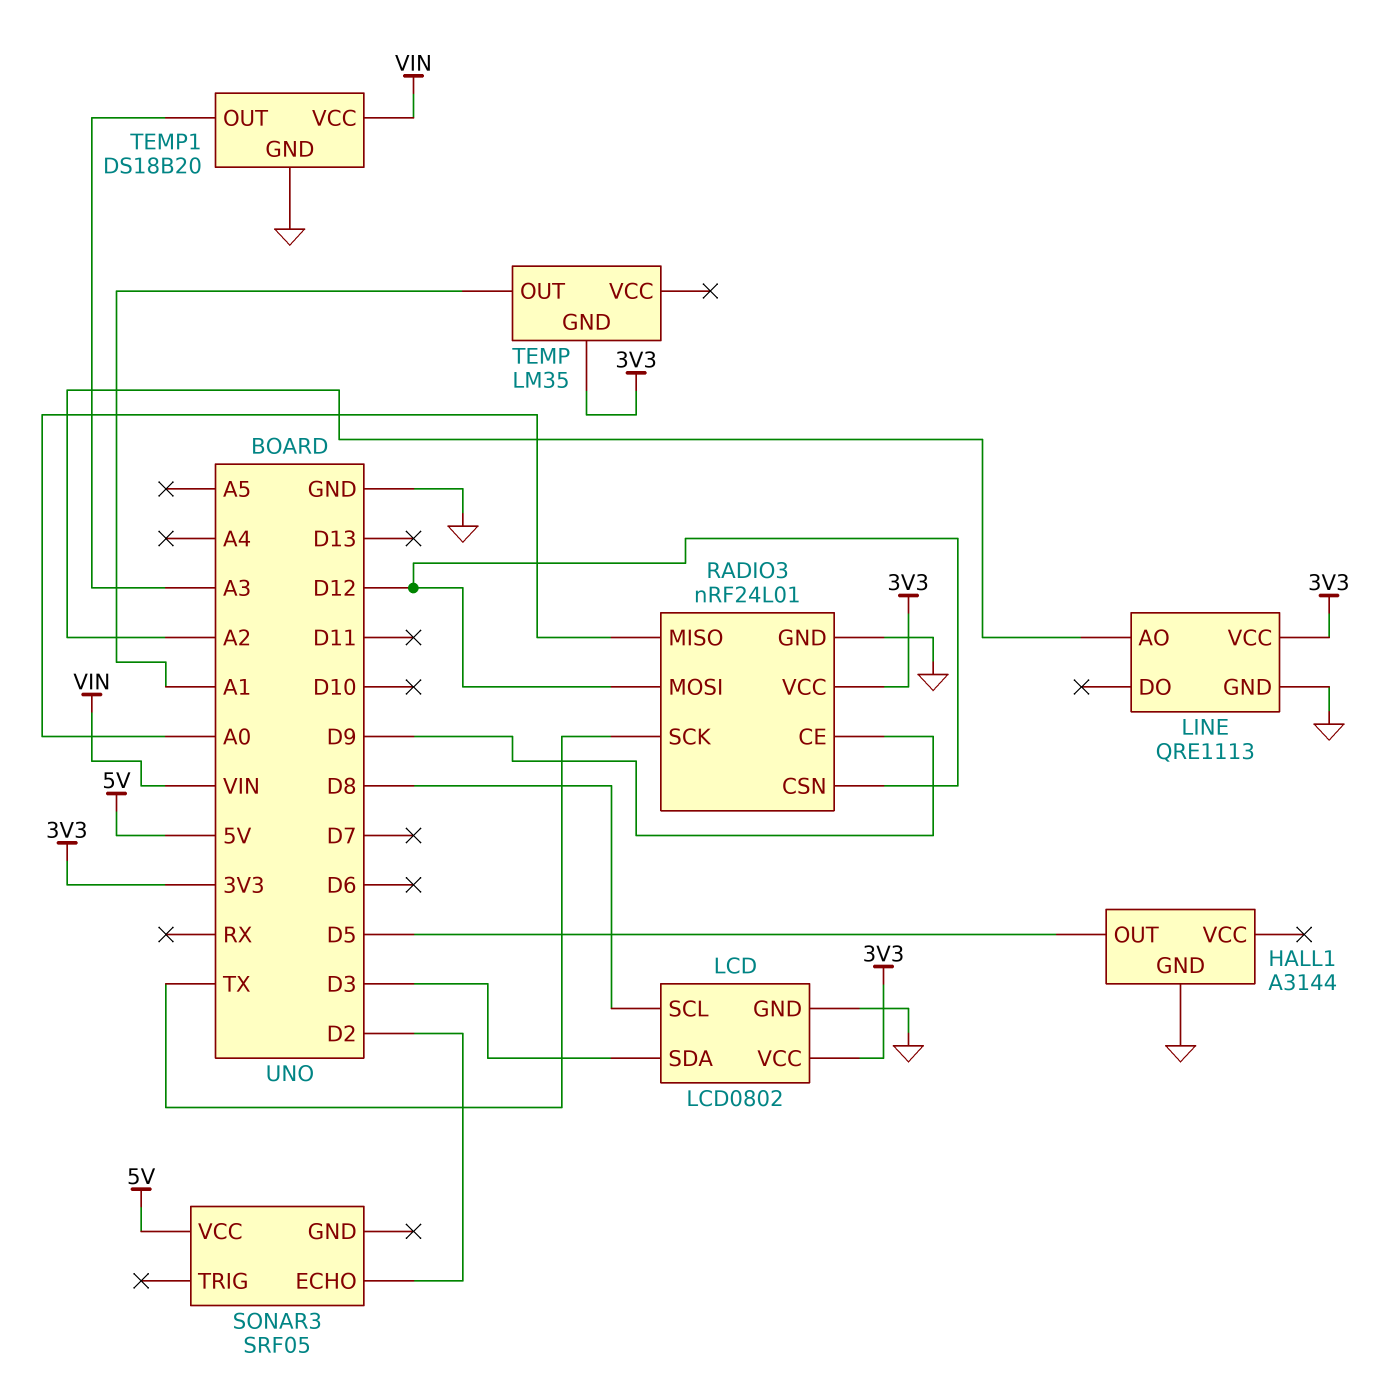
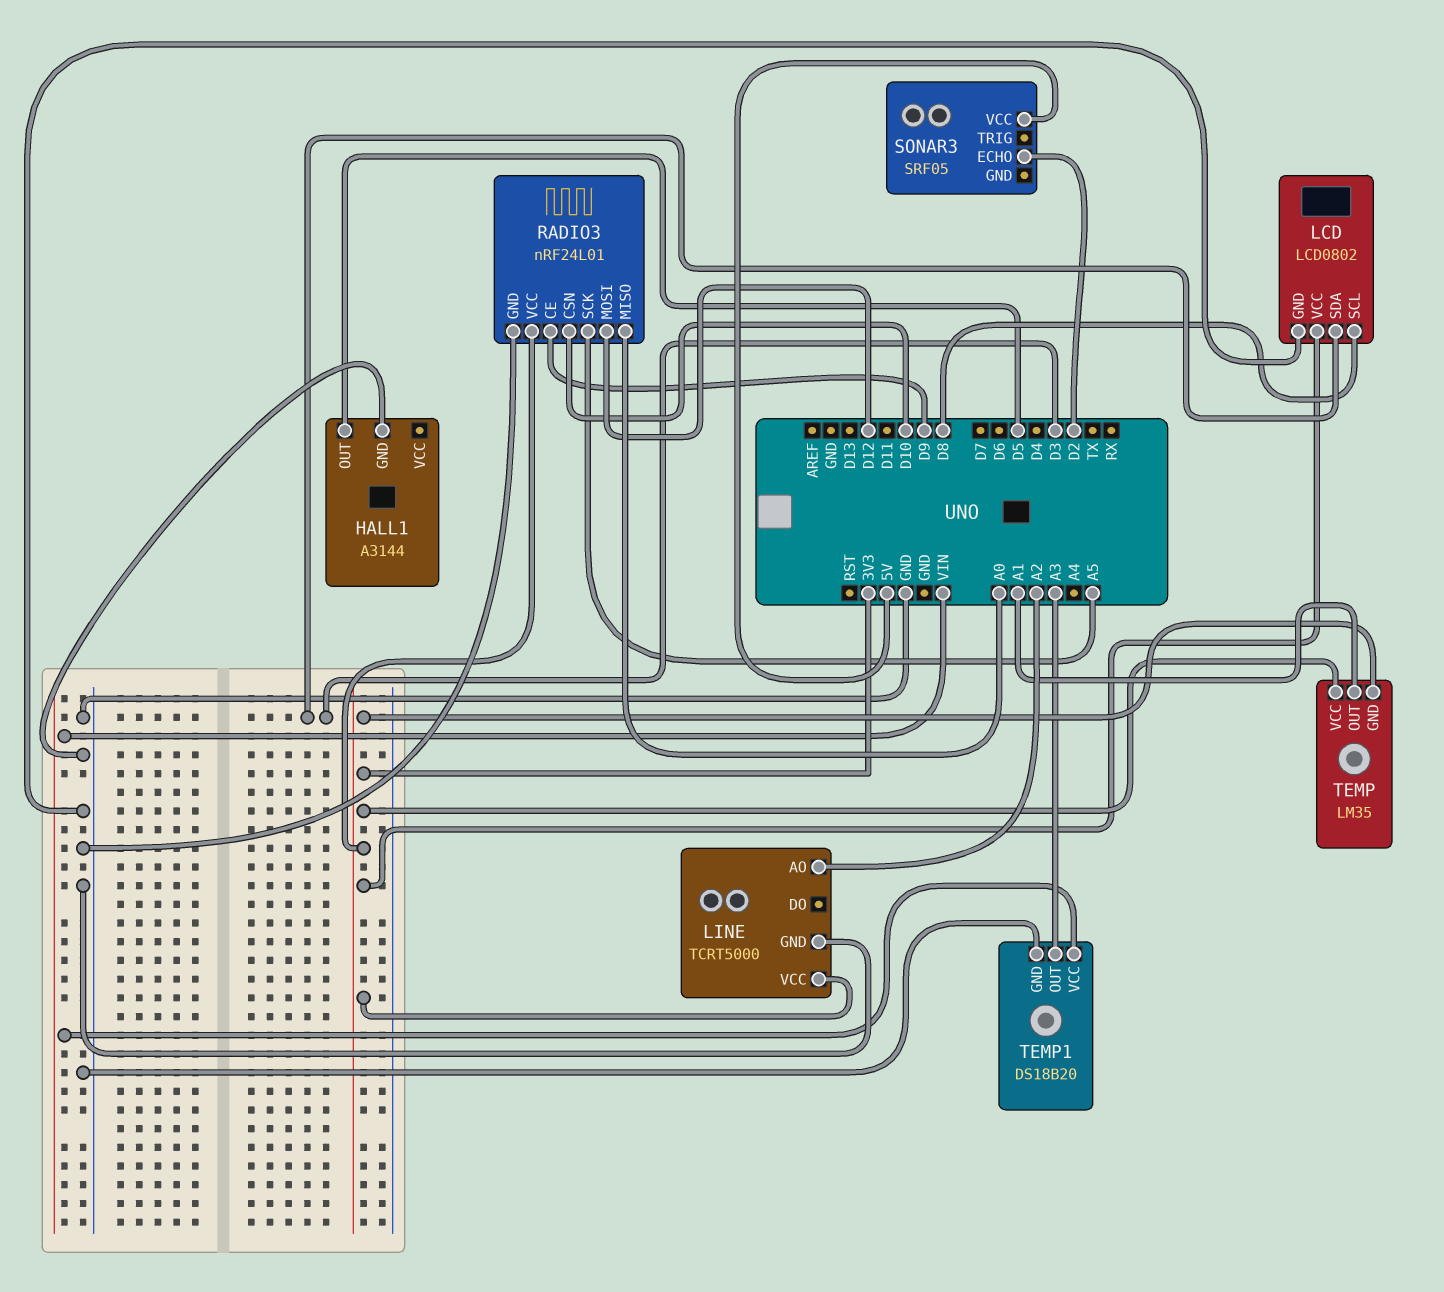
LINE: QRE1113 -> TCRT5000
RADIO3 pin CSN: D12 -> D10
RADIO3 pin SCK: TX -> A5
TEMP pin VCC: none -> 3V3

